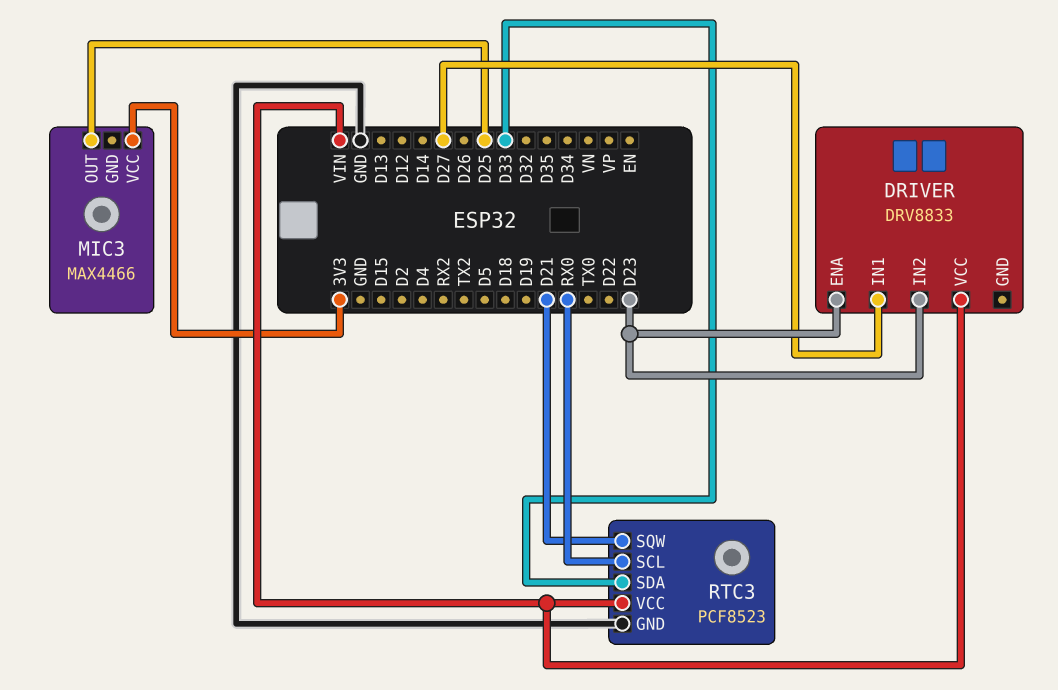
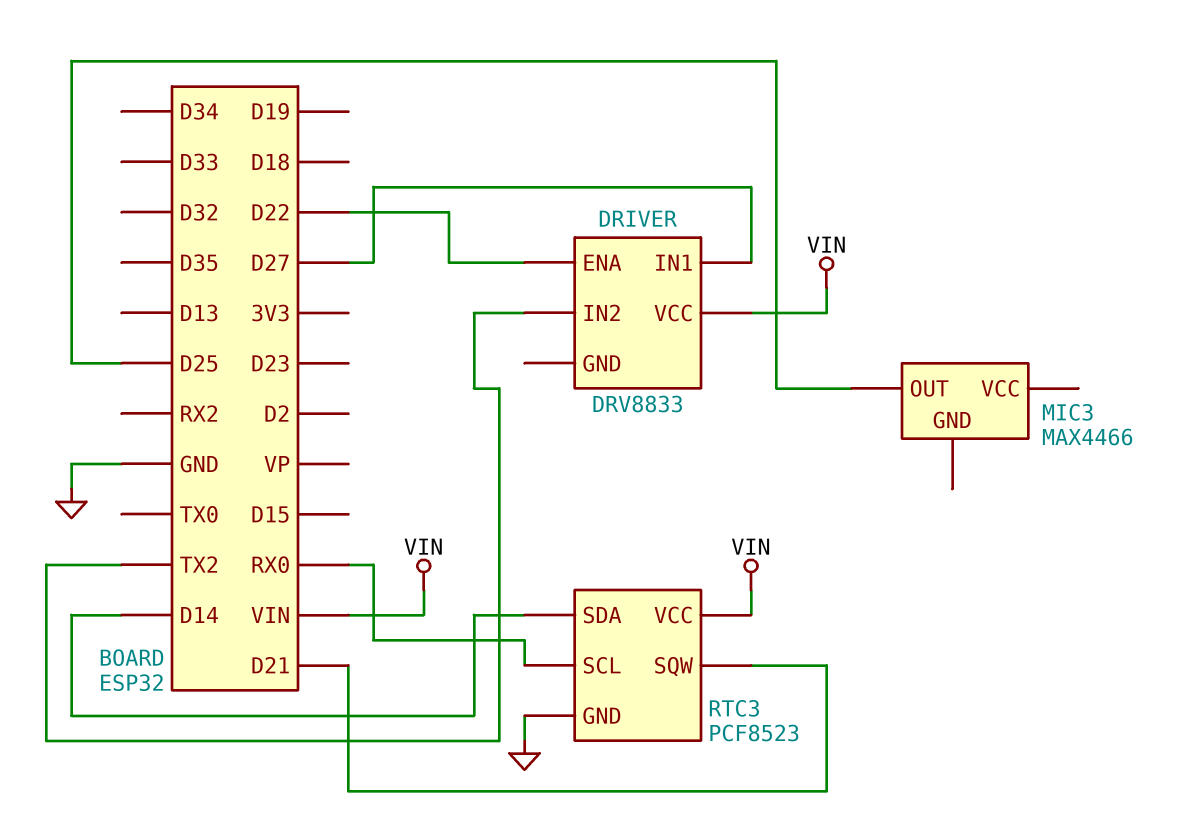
DRIVER pin ENA: D23 -> D22
DRIVER pin IN2: D23 -> TX2
MIC3 pin VCC: 3V3 -> none
RTC3 pin SDA: D33 -> D14

